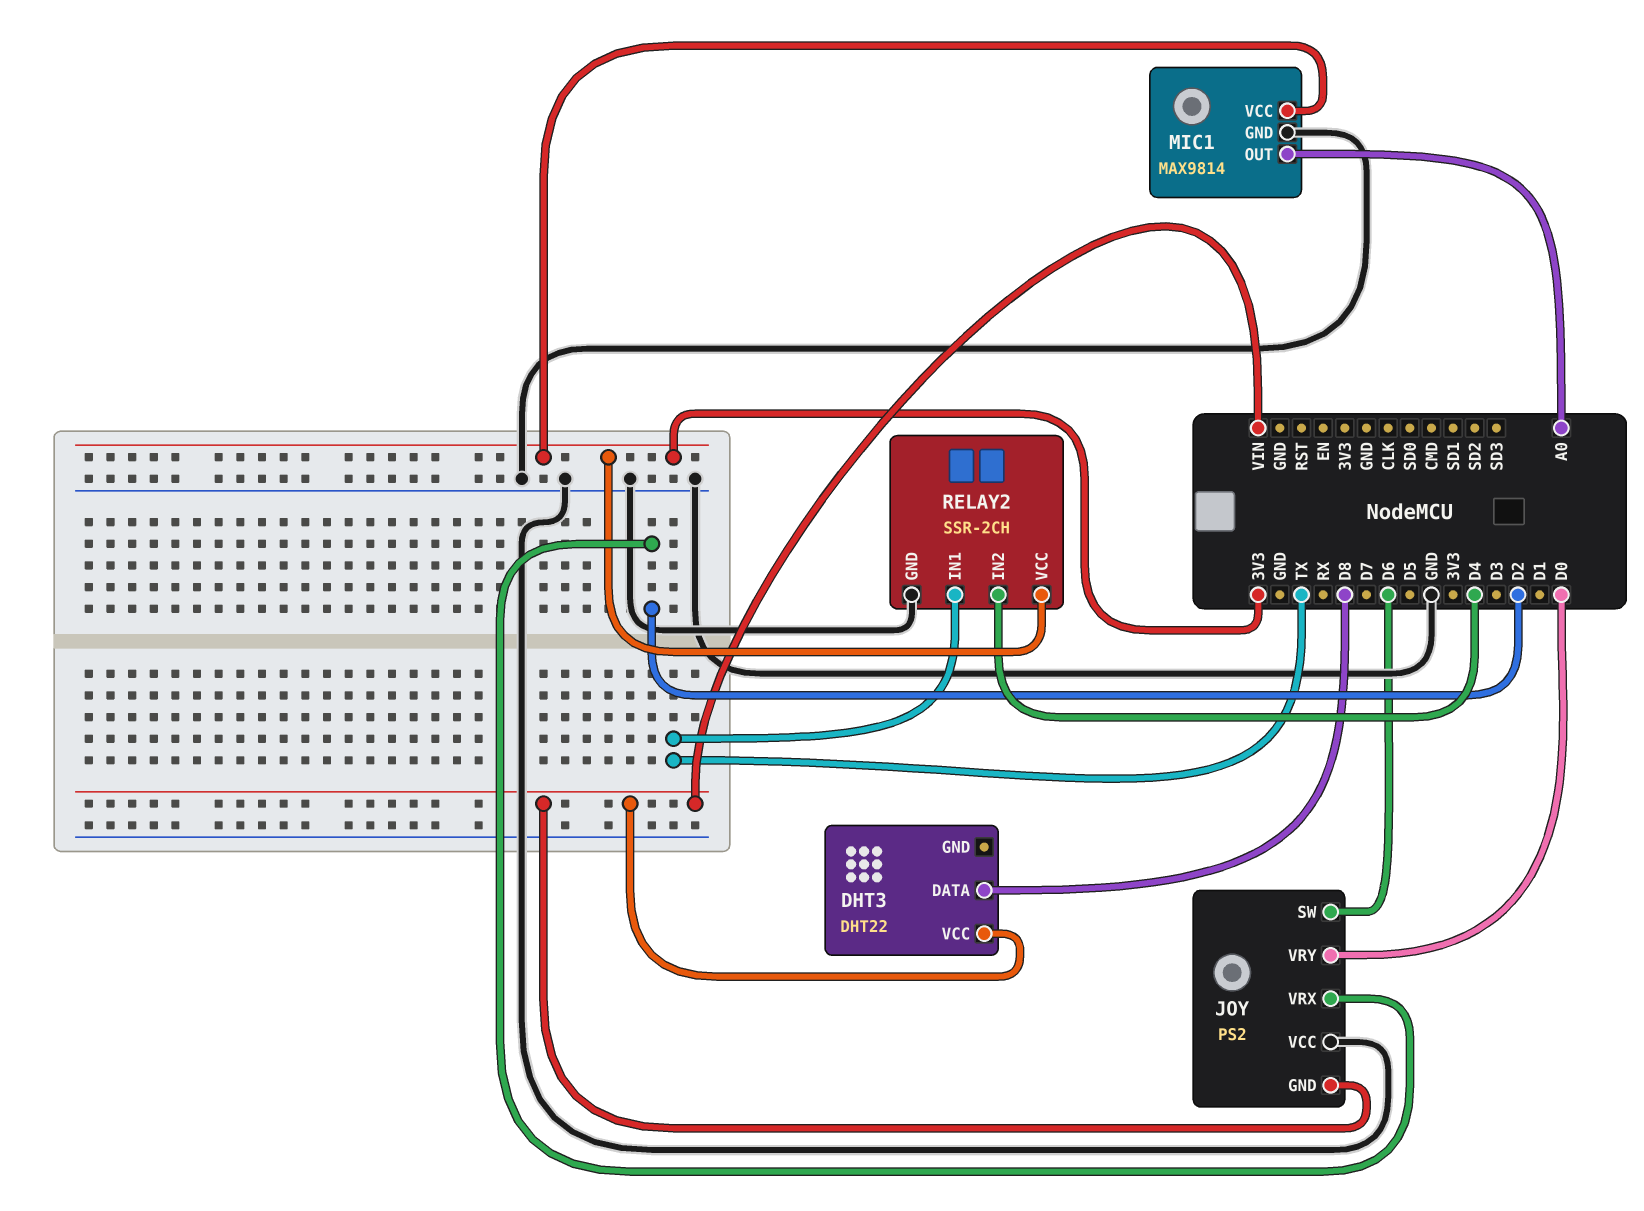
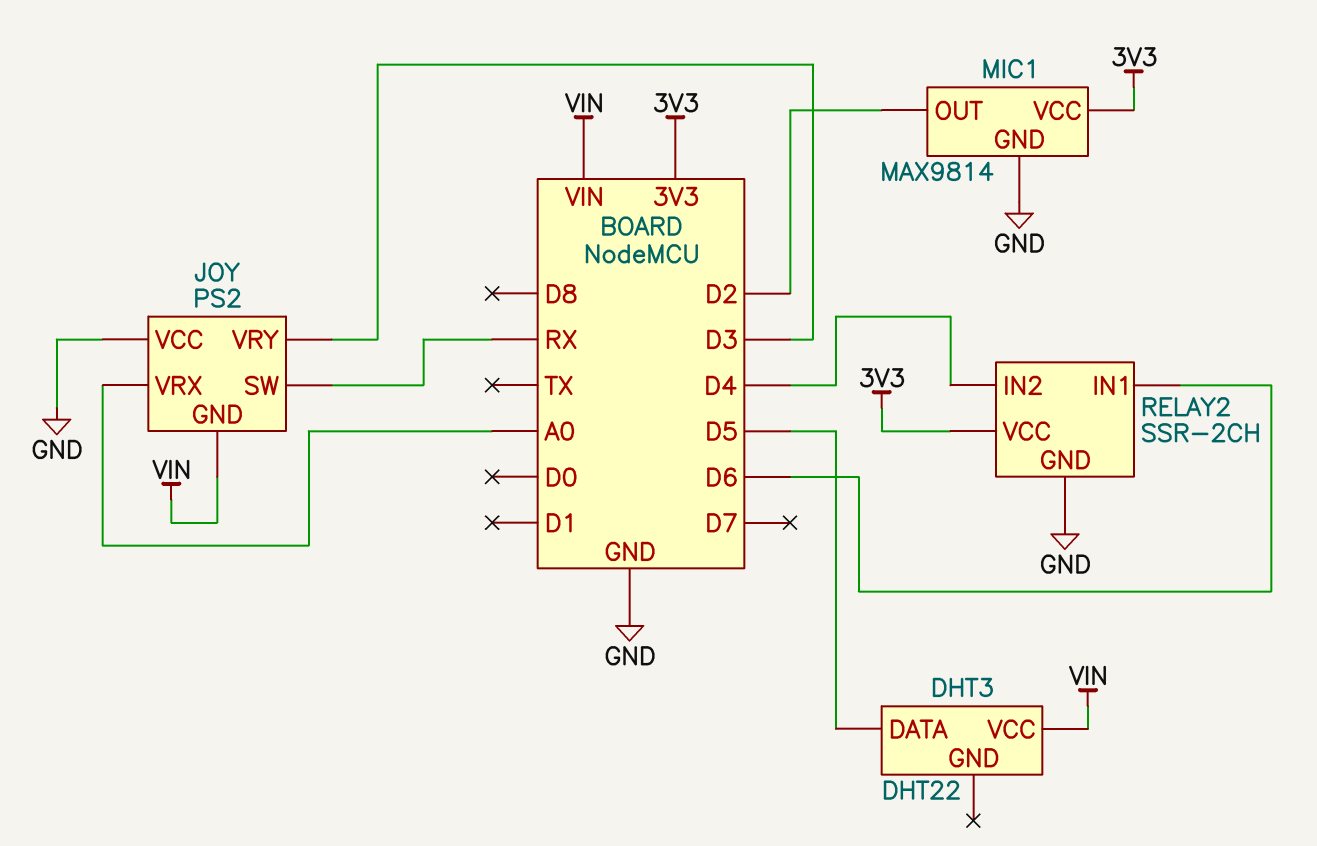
DHT3 pin DATA: D8 -> D5
JOY pin SW: D6 -> RX
JOY pin VRX: D2 -> A0
JOY pin VRY: D0 -> D3
MIC1 pin OUT: A0 -> D2
RELAY2 pin IN1: TX -> D6

